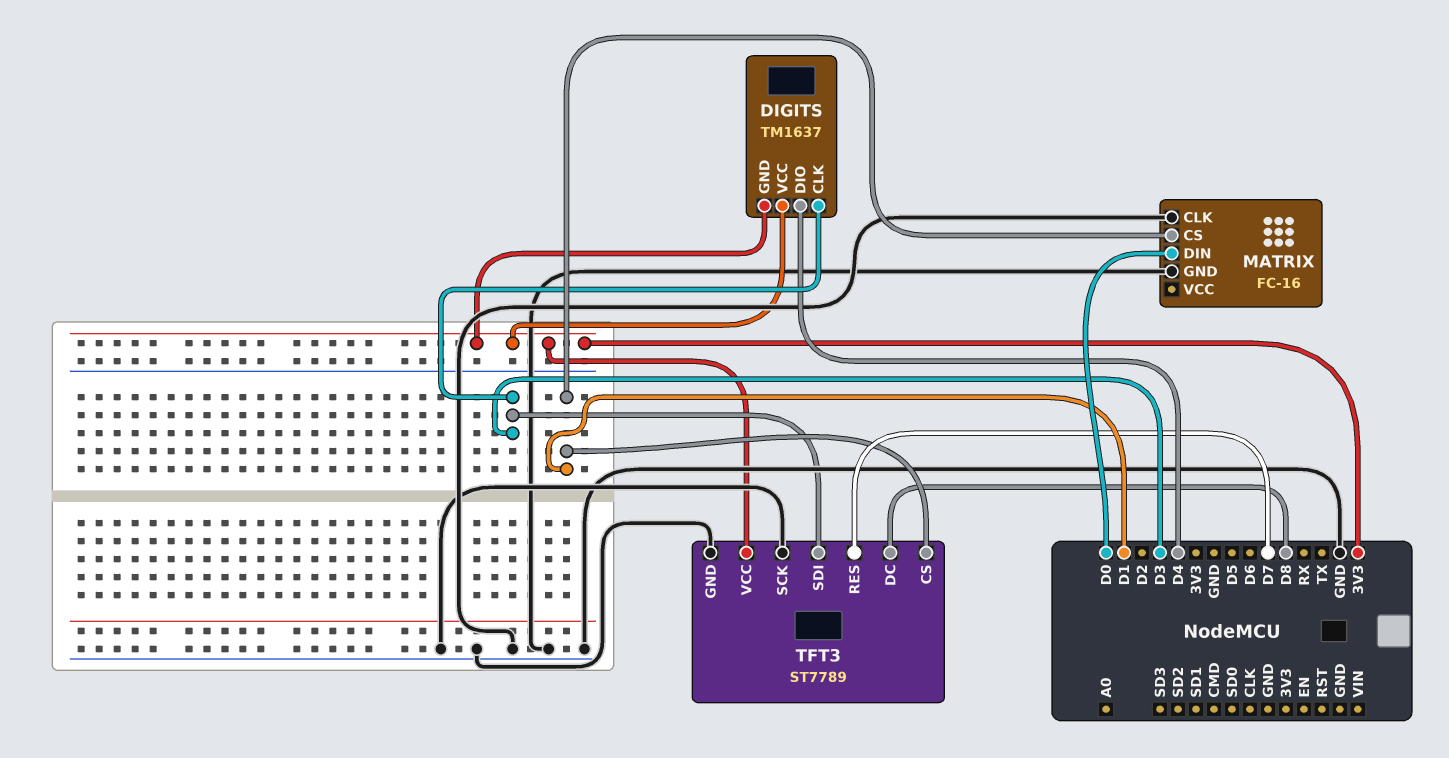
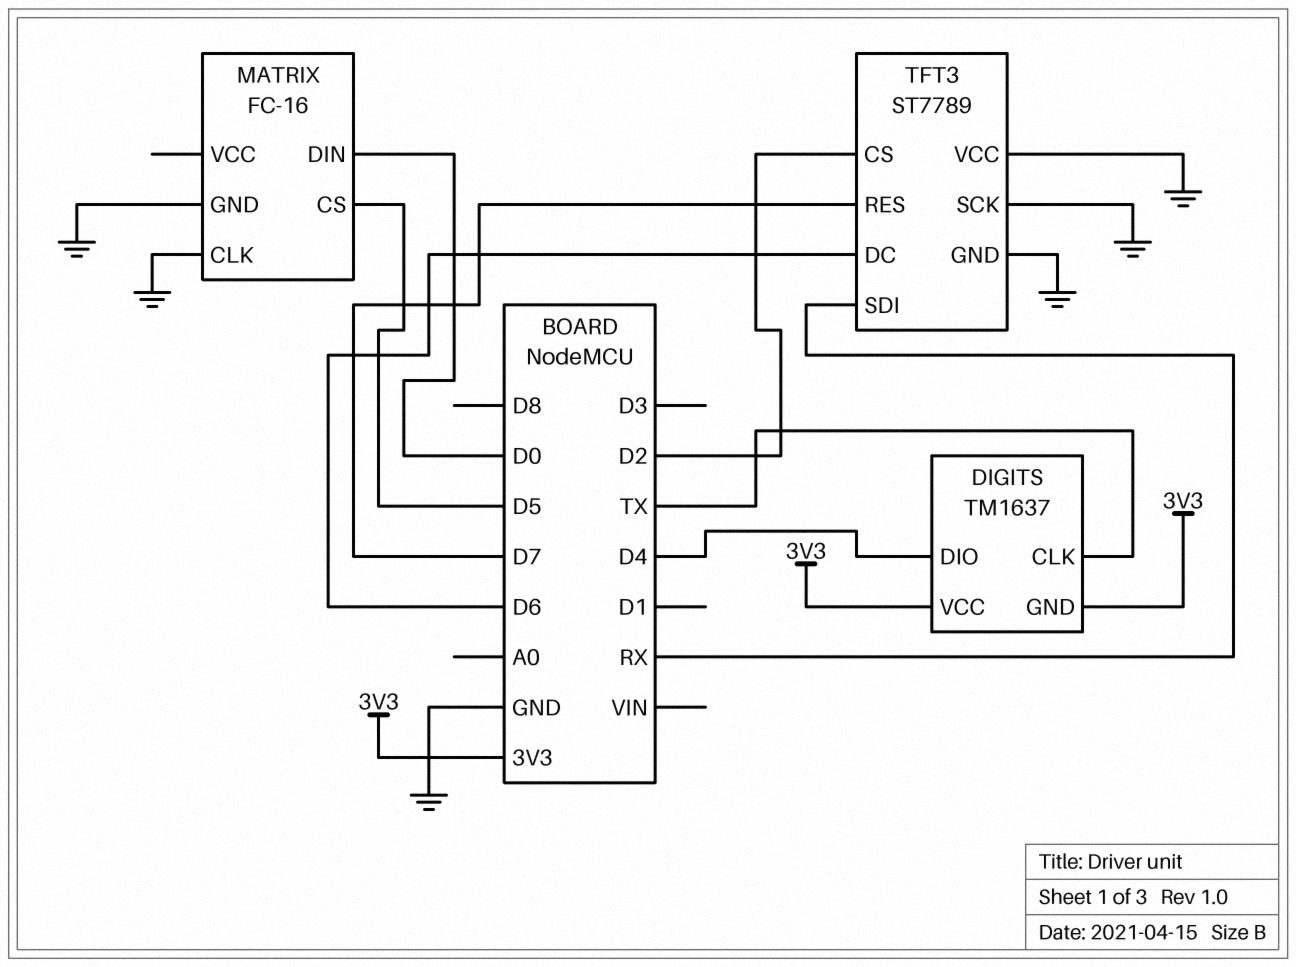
DIGITS pin CLK: D3 -> TX
MATRIX pin CS: D1 -> D5
TFT3 pin CS: D1 -> D2
TFT3 pin DC: D8 -> D6
TFT3 pin SDI: D3 -> RX
TFT3 pin VCC: 3V3 -> GND

